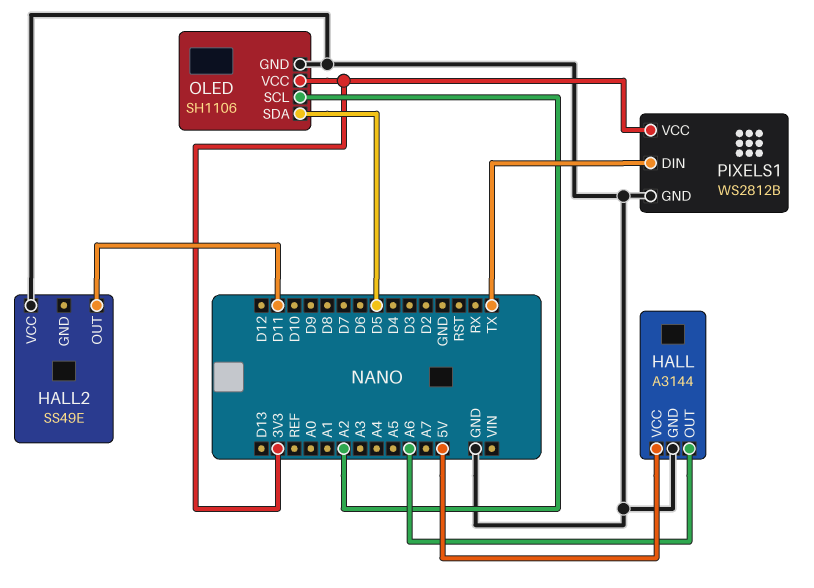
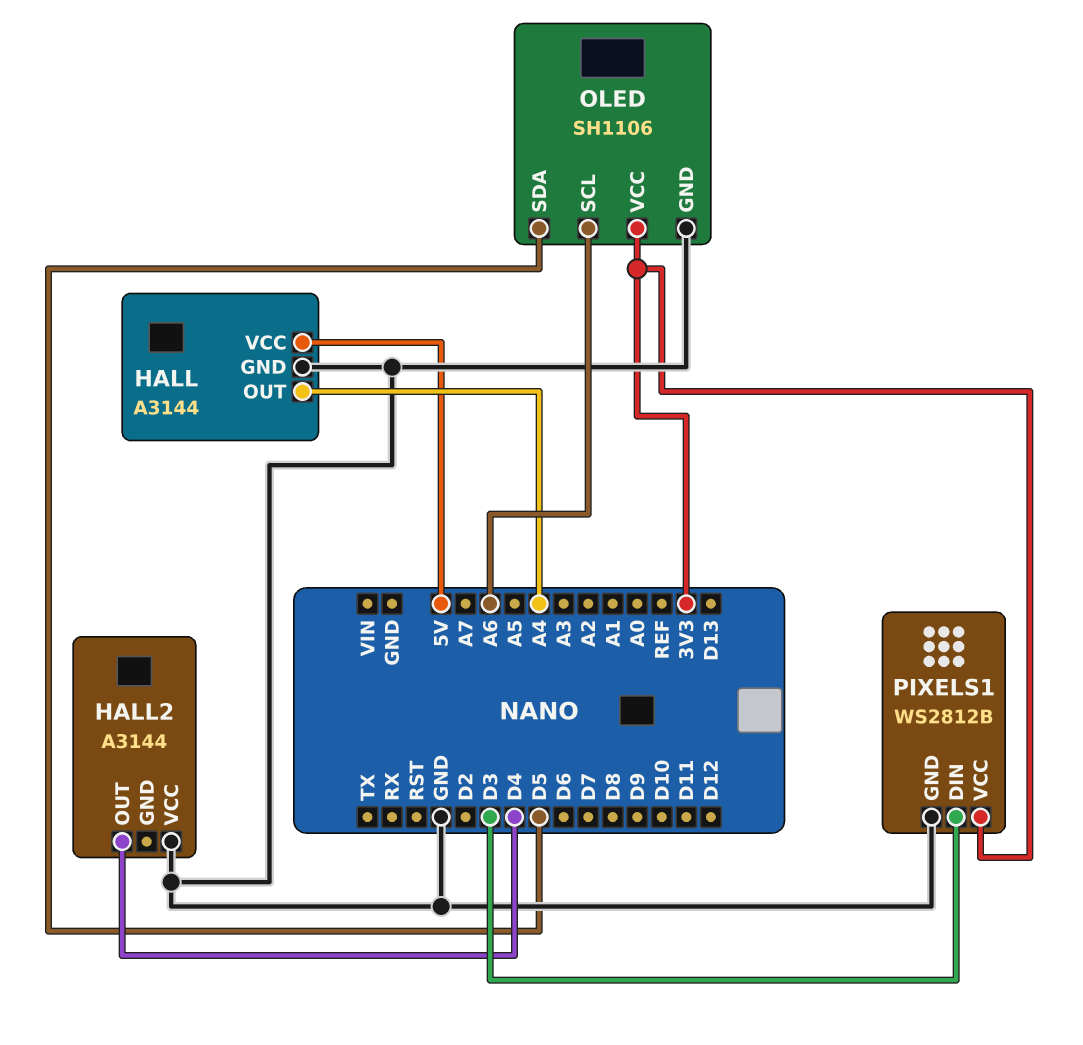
HALL pin OUT: A6 -> A4
HALL2: SS49E -> A3144
HALL2 pin OUT: D11 -> D4
OLED pin SCL: A2 -> A6
PIXELS1 pin DIN: TX -> D3

